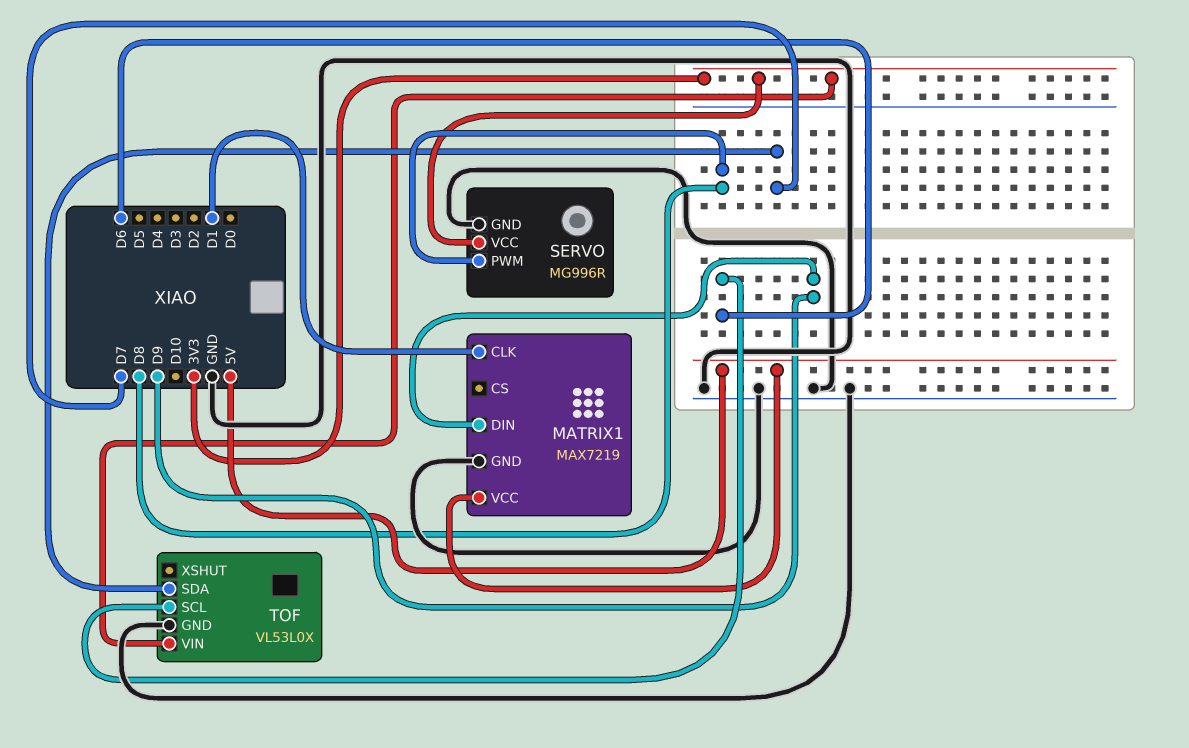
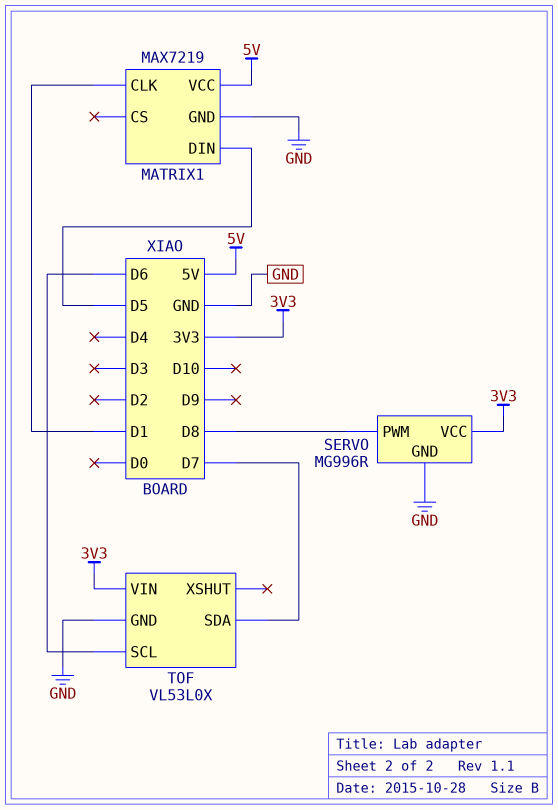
MATRIX1 pin DIN: D9 -> D5

